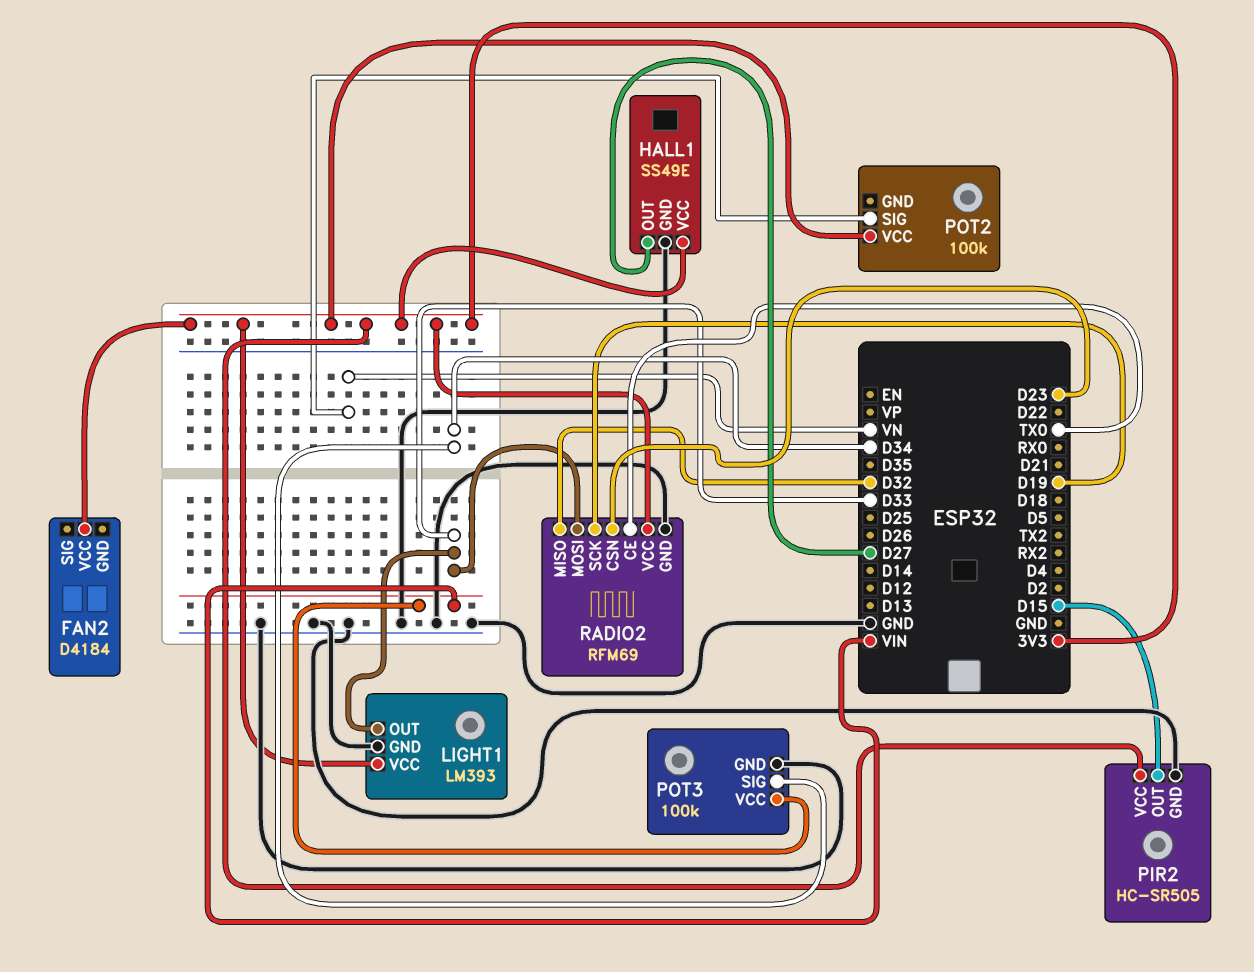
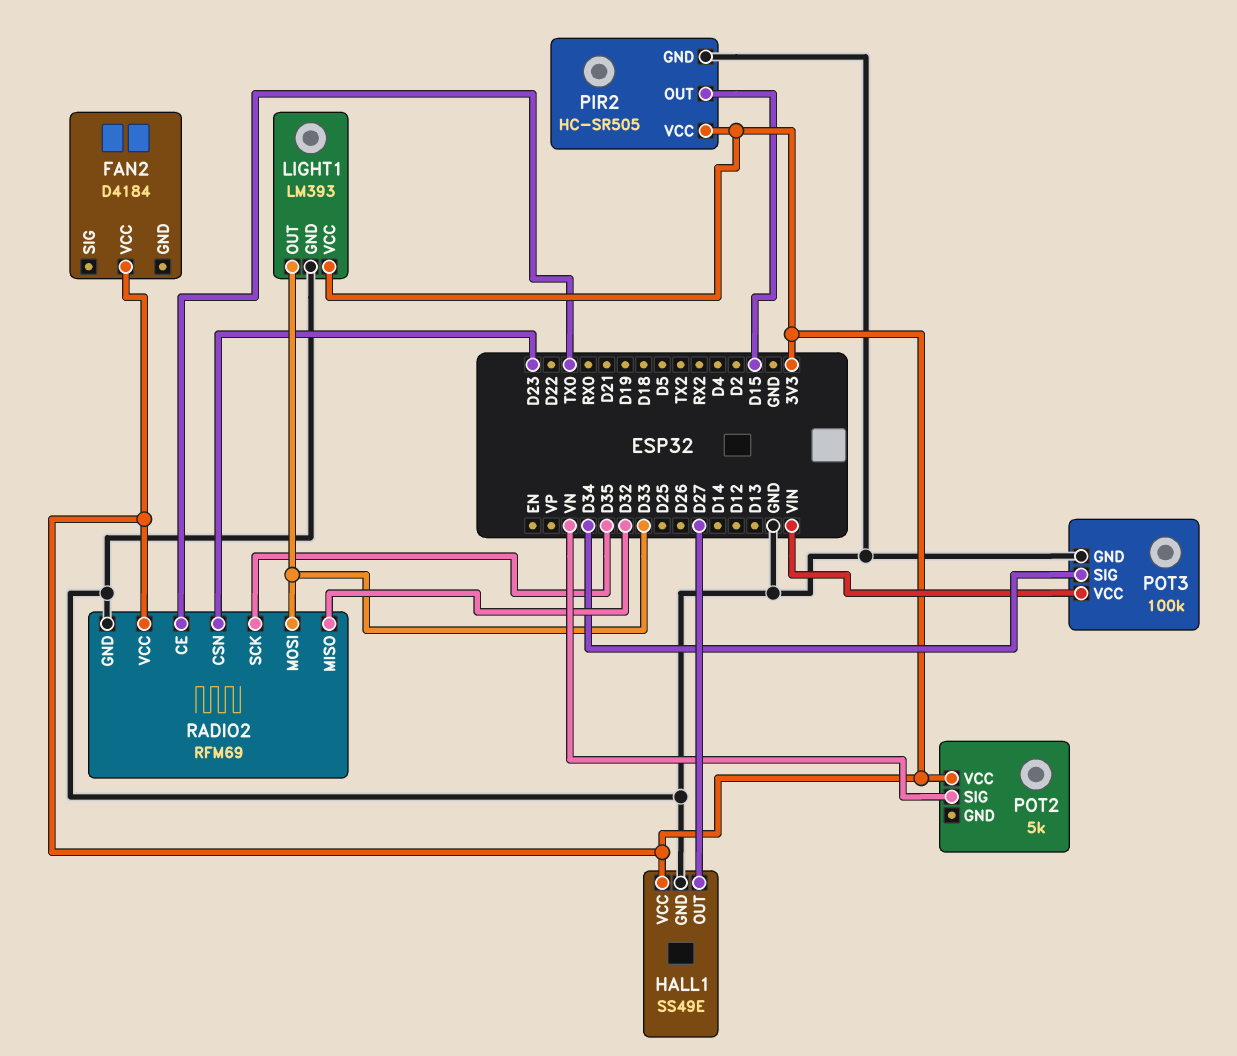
POT2: 100k -> 5k
RADIO2 pin SCK: D19 -> D35

